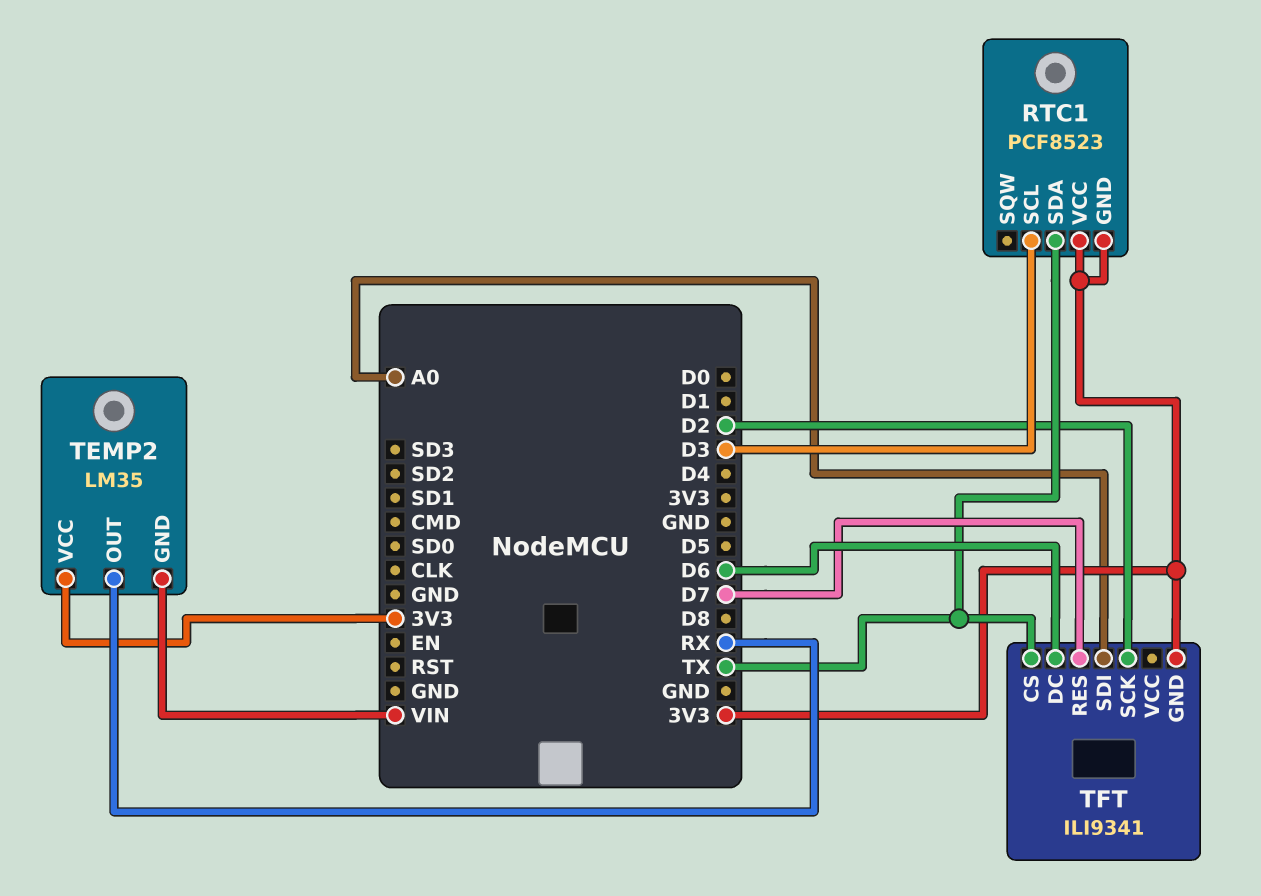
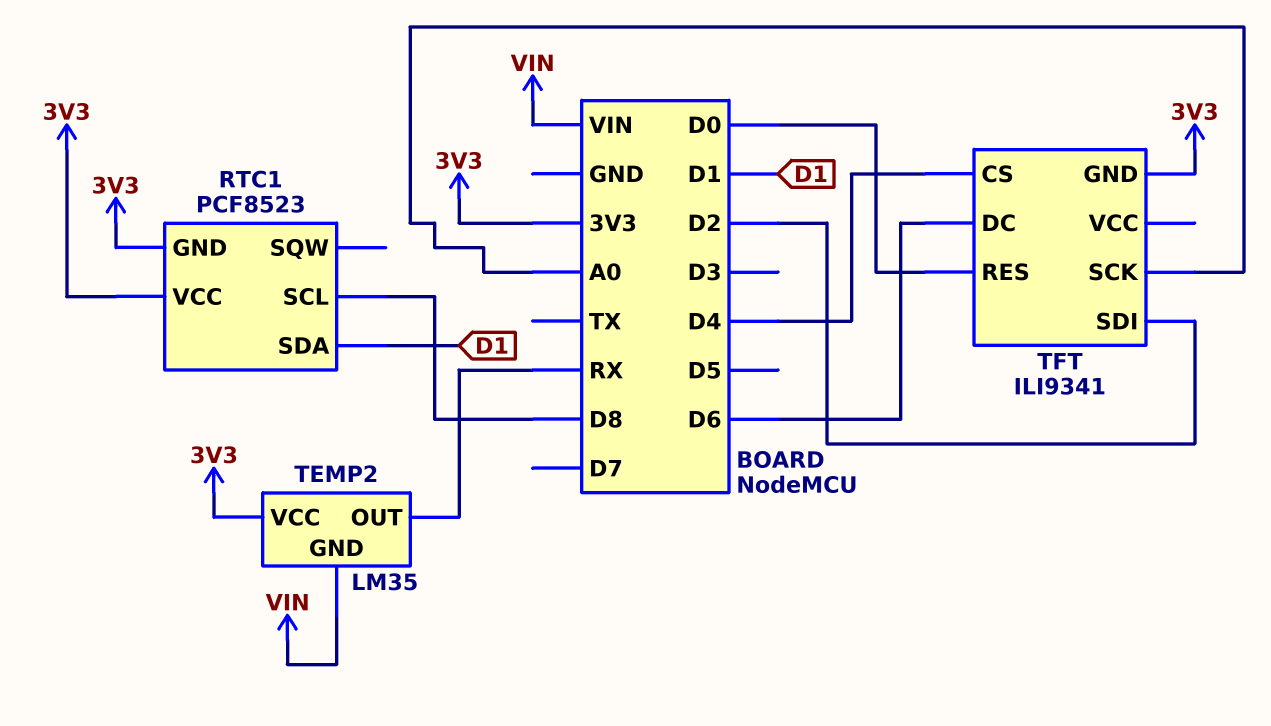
RTC1 pin SCL: D3 -> D8
RTC1 pin SDA: TX -> D1
TFT pin CS: TX -> D4
TFT pin RES: D7 -> D0
TFT pin SCK: D2 -> A0
TFT pin SDI: A0 -> D2

